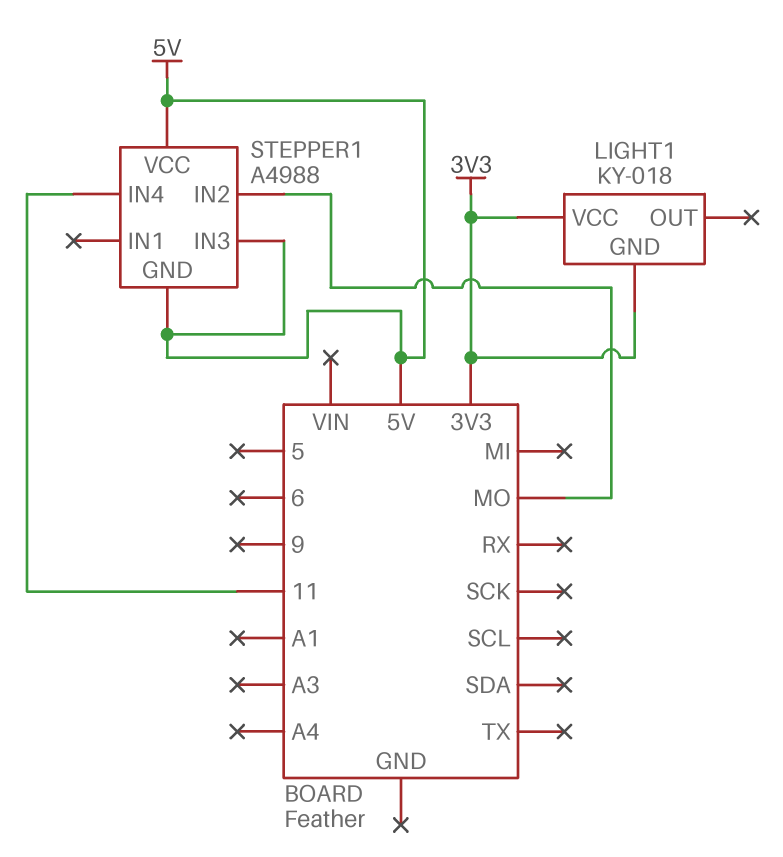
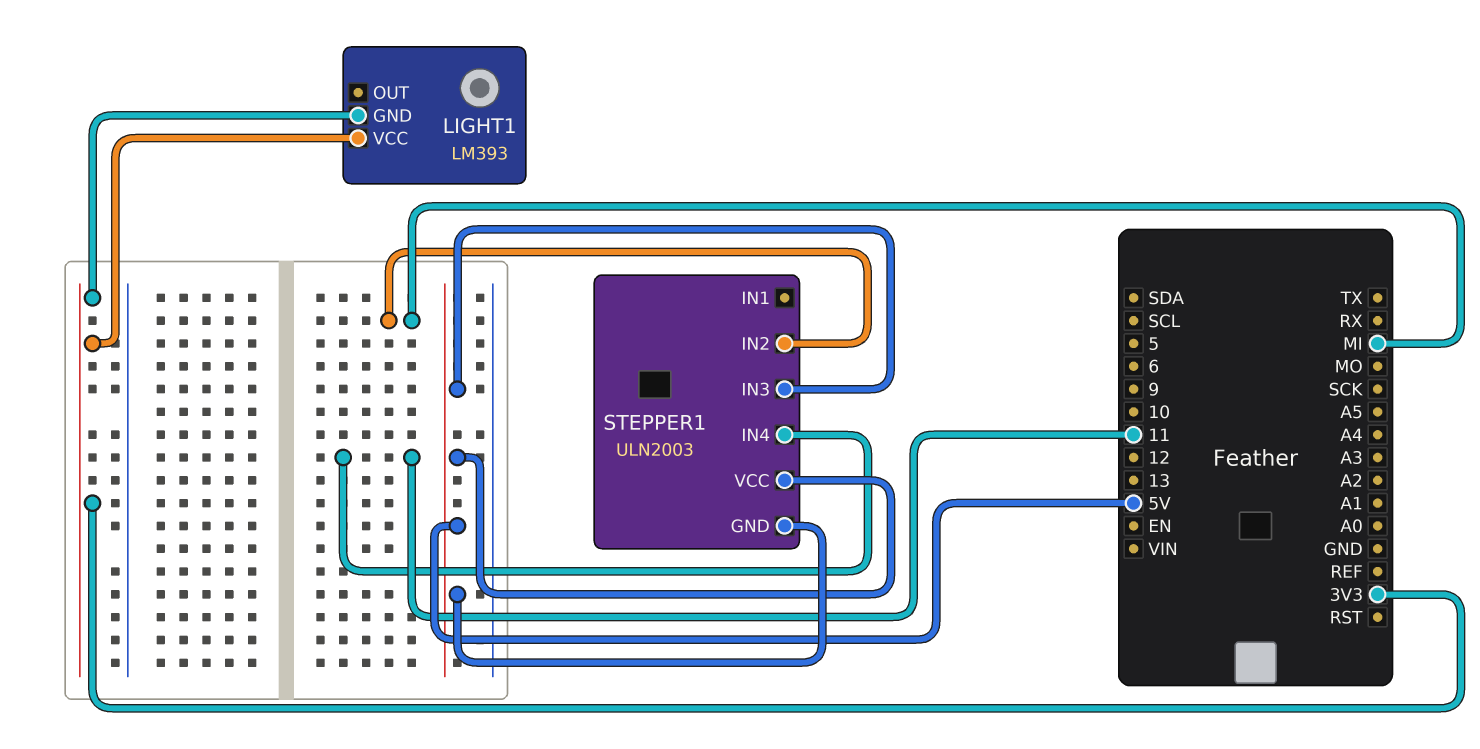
LIGHT1: KY-018 -> LM393
STEPPER1: A4988 -> ULN2003
STEPPER1 pin IN2: MO -> MI

